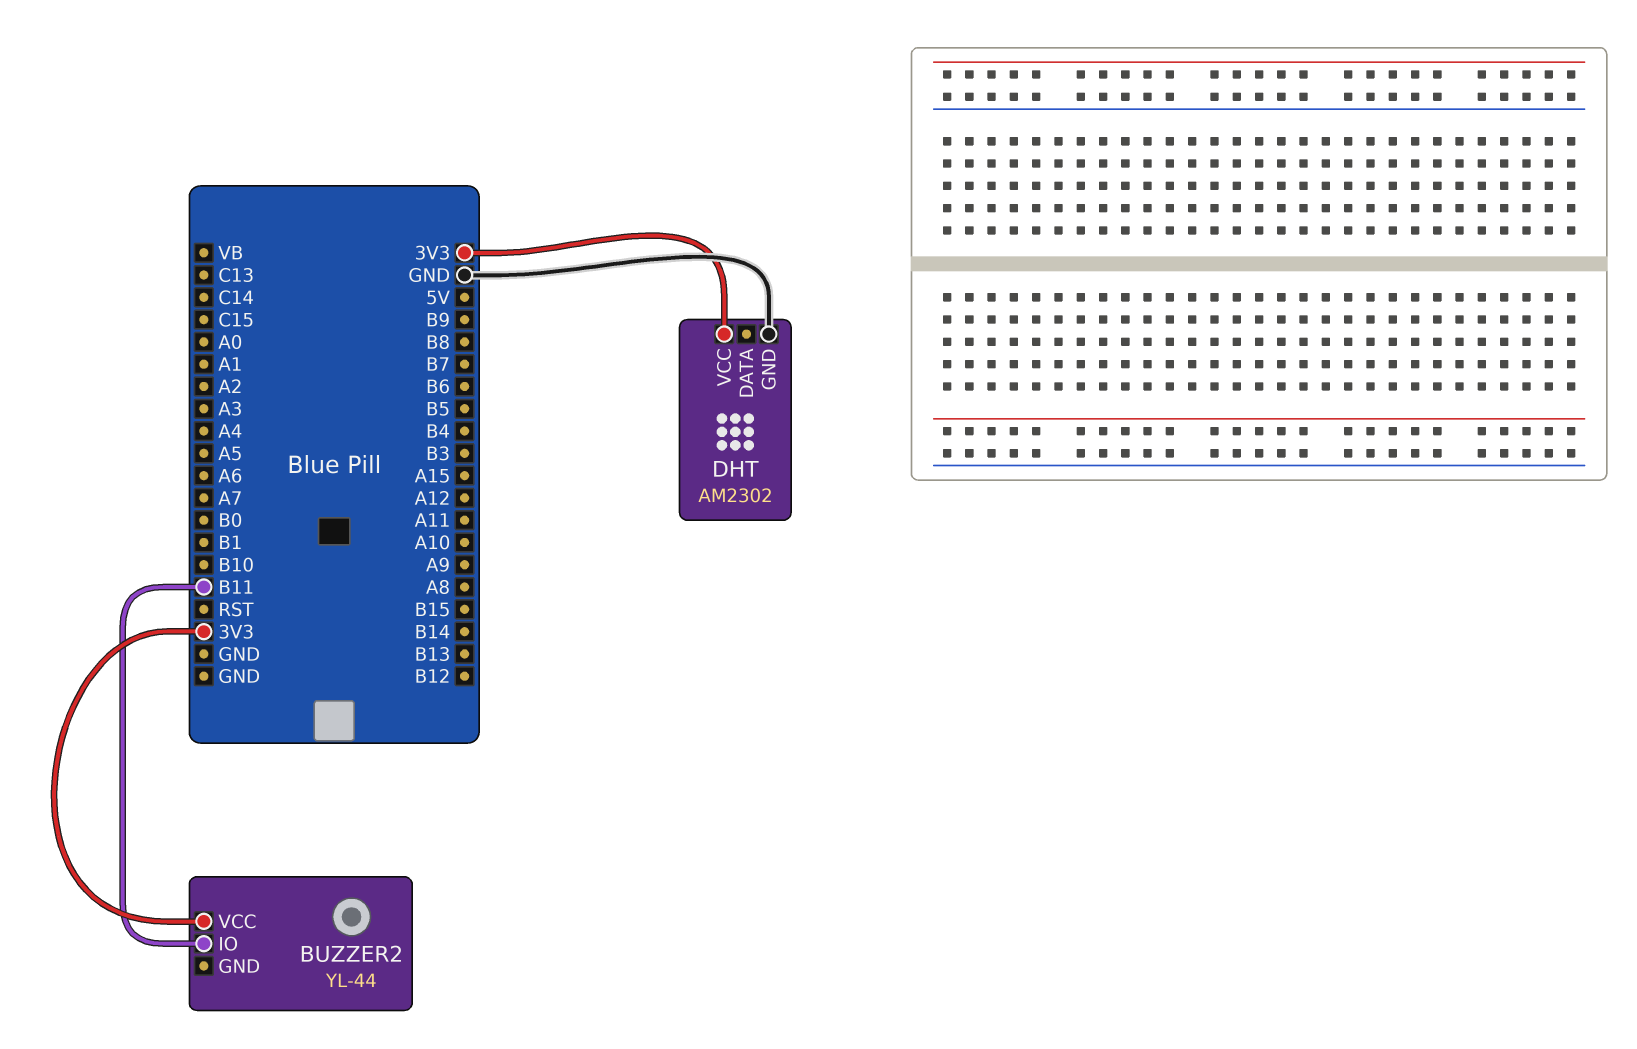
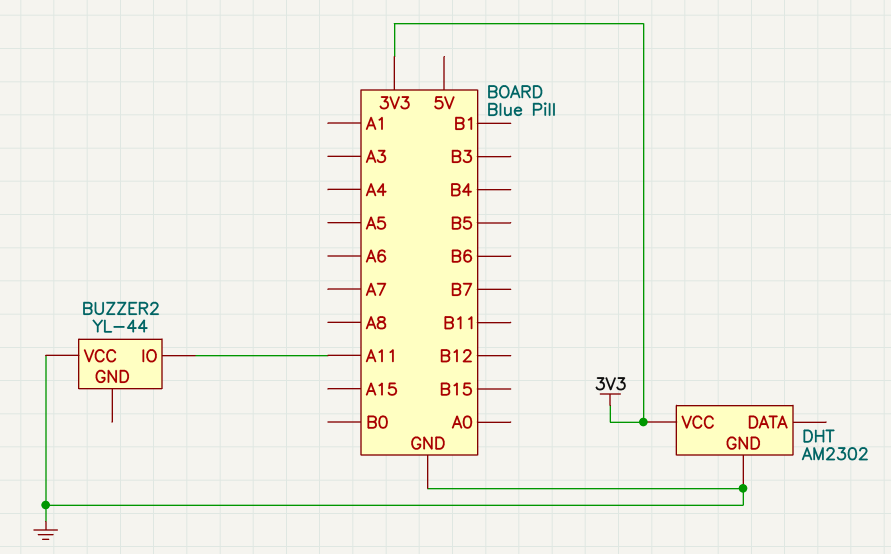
BUZZER2 pin IO: B11 -> A11
BUZZER2 pin VCC: 3V3 -> GND

